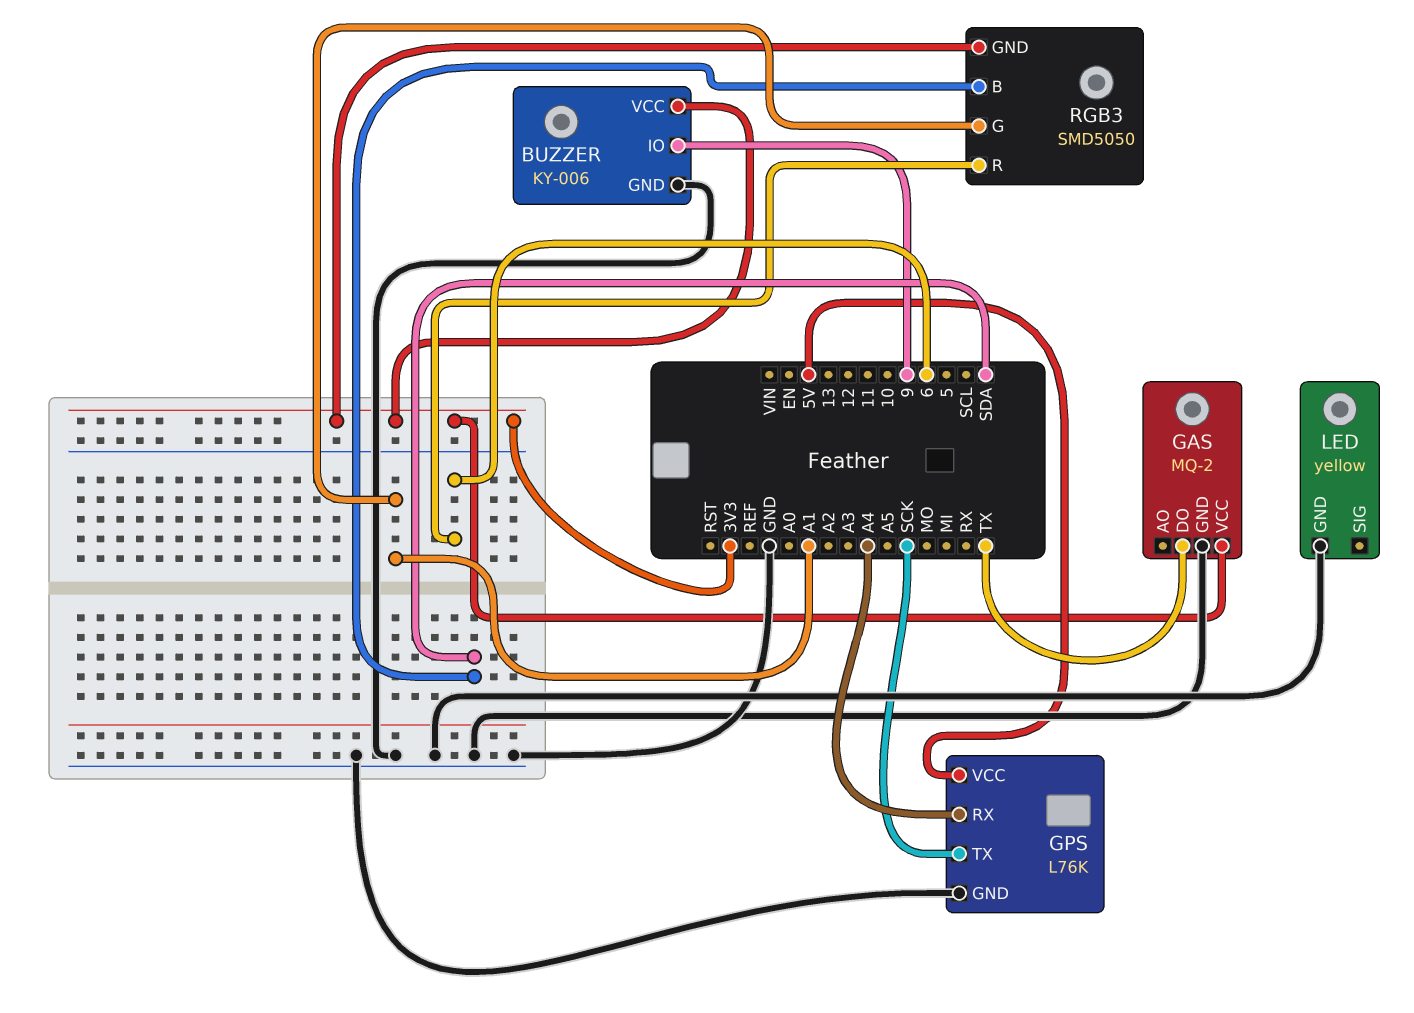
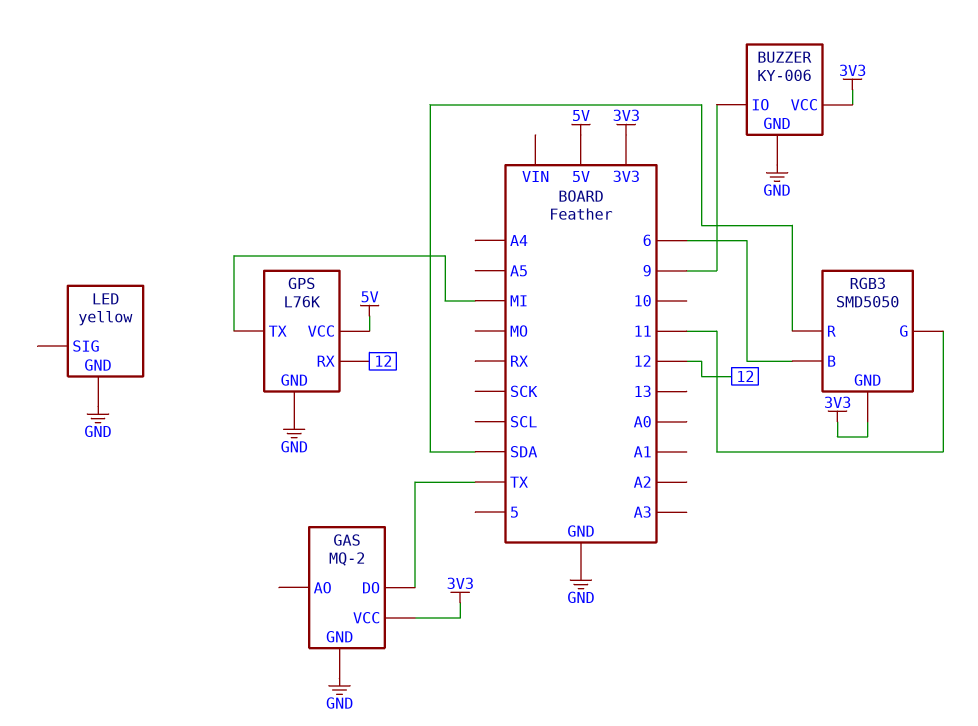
GPS pin RX: A4 -> 12
GPS pin TX: SCK -> MI
RGB3 pin B: SDA -> 6
RGB3 pin G: A1 -> 11
RGB3 pin R: 6 -> SDA

